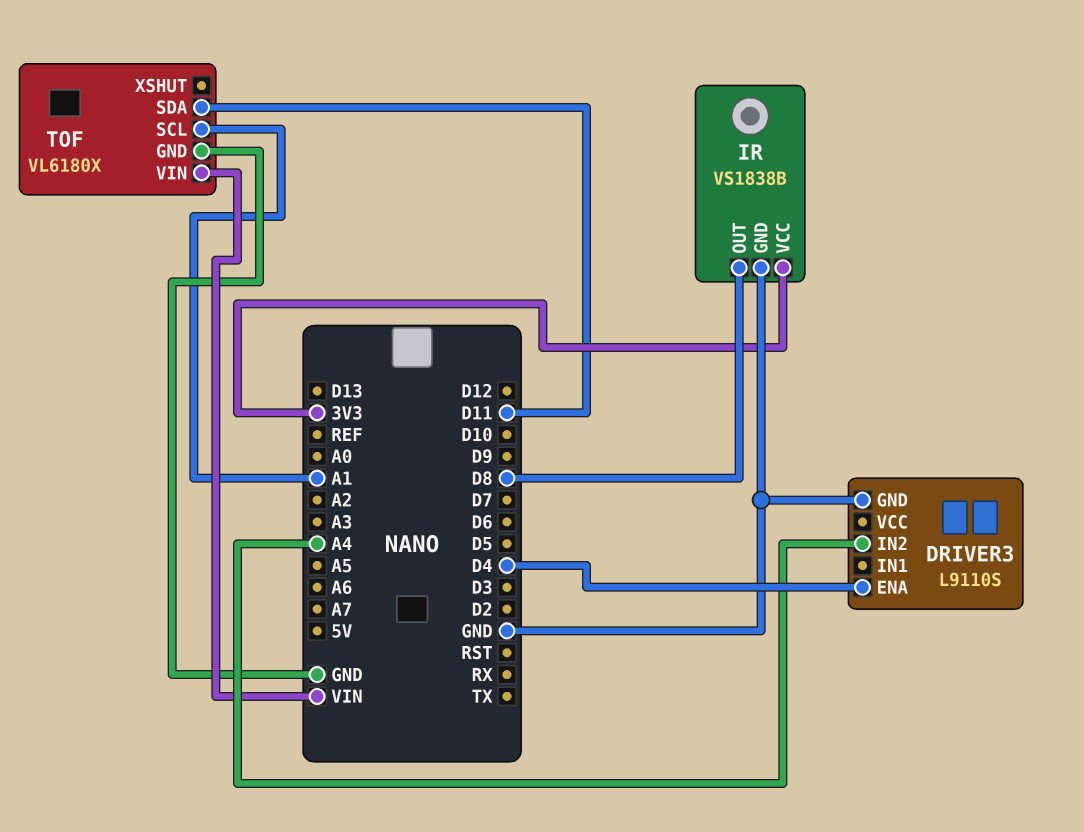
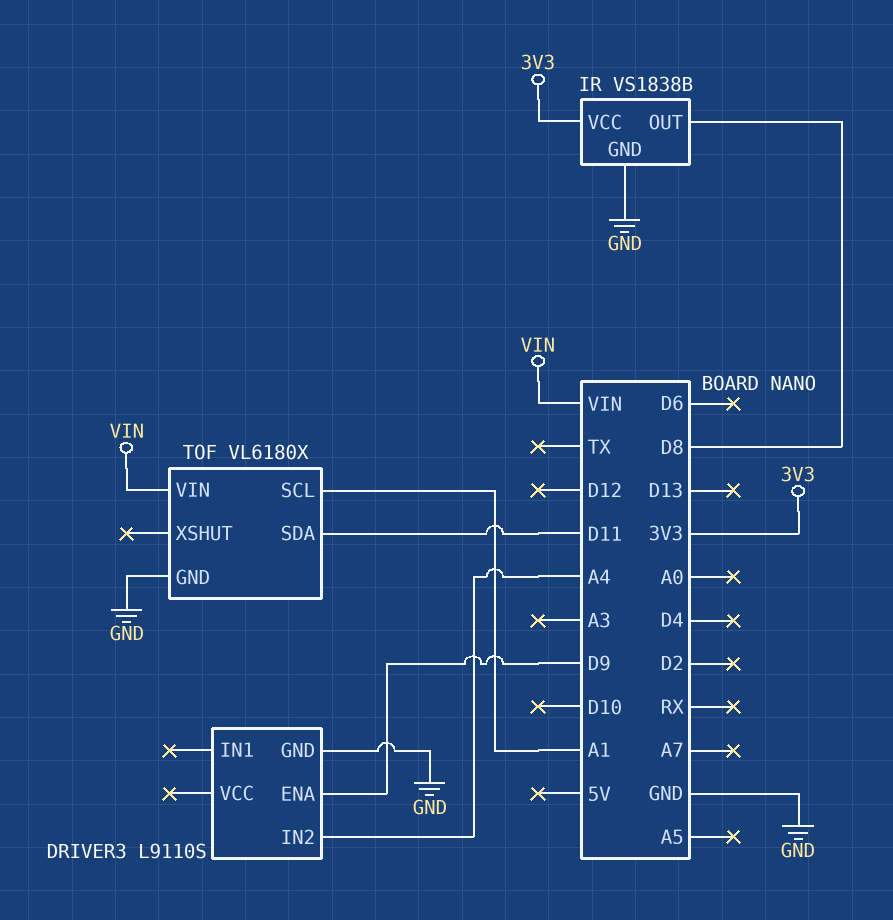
DRIVER3 pin ENA: D4 -> D9

